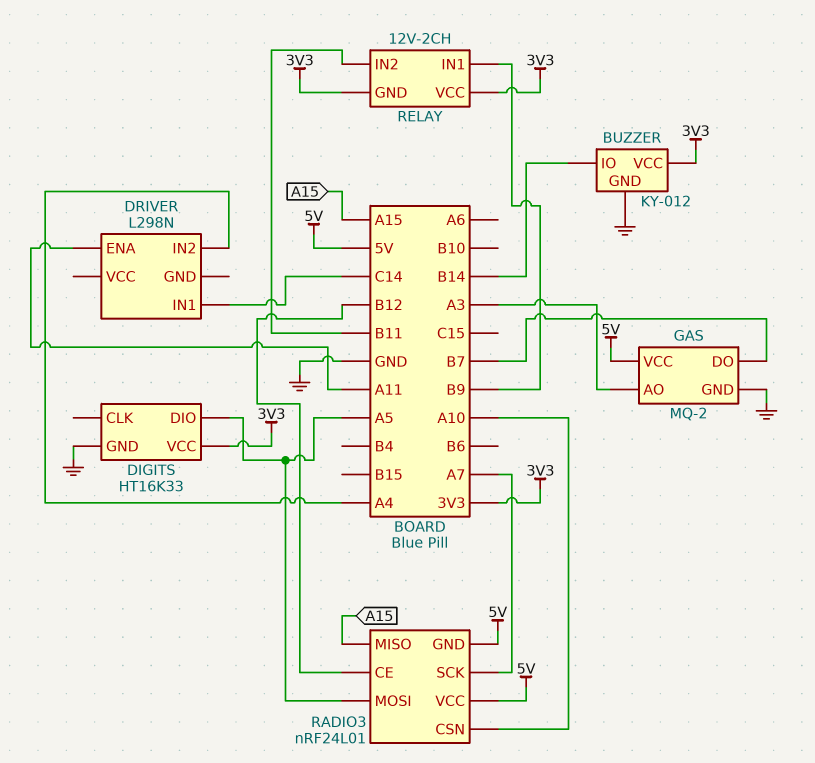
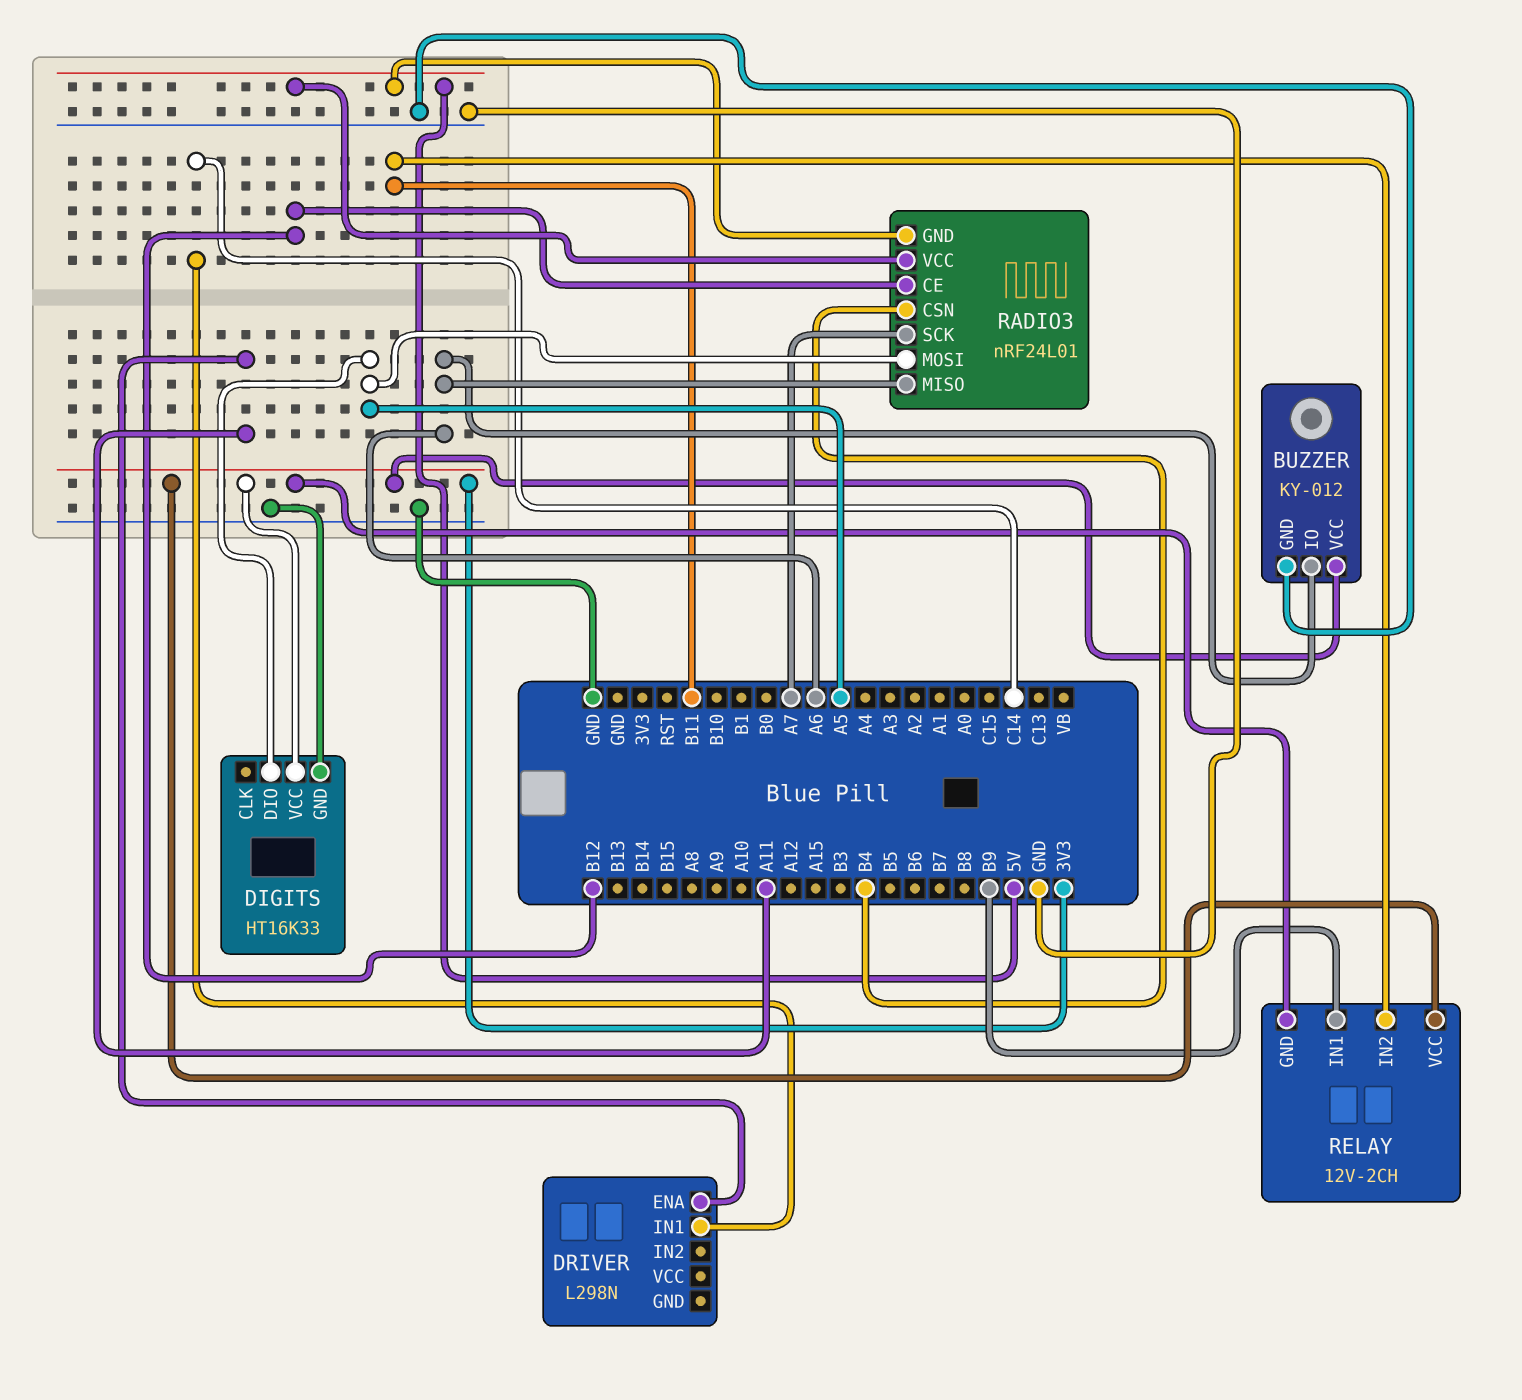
BUZZER pin IO: B14 -> A6
DRIVER pin IN2: A4 -> none
GAS: MQ-2 -> none
GAS pin AO: A3 -> none
GAS pin DO: B7 -> none
GAS pin GND: GND -> none
GAS pin VCC: 5V -> none
RADIO3 pin CSN: A10 -> B4
RADIO3 pin MISO: A15 -> A6

